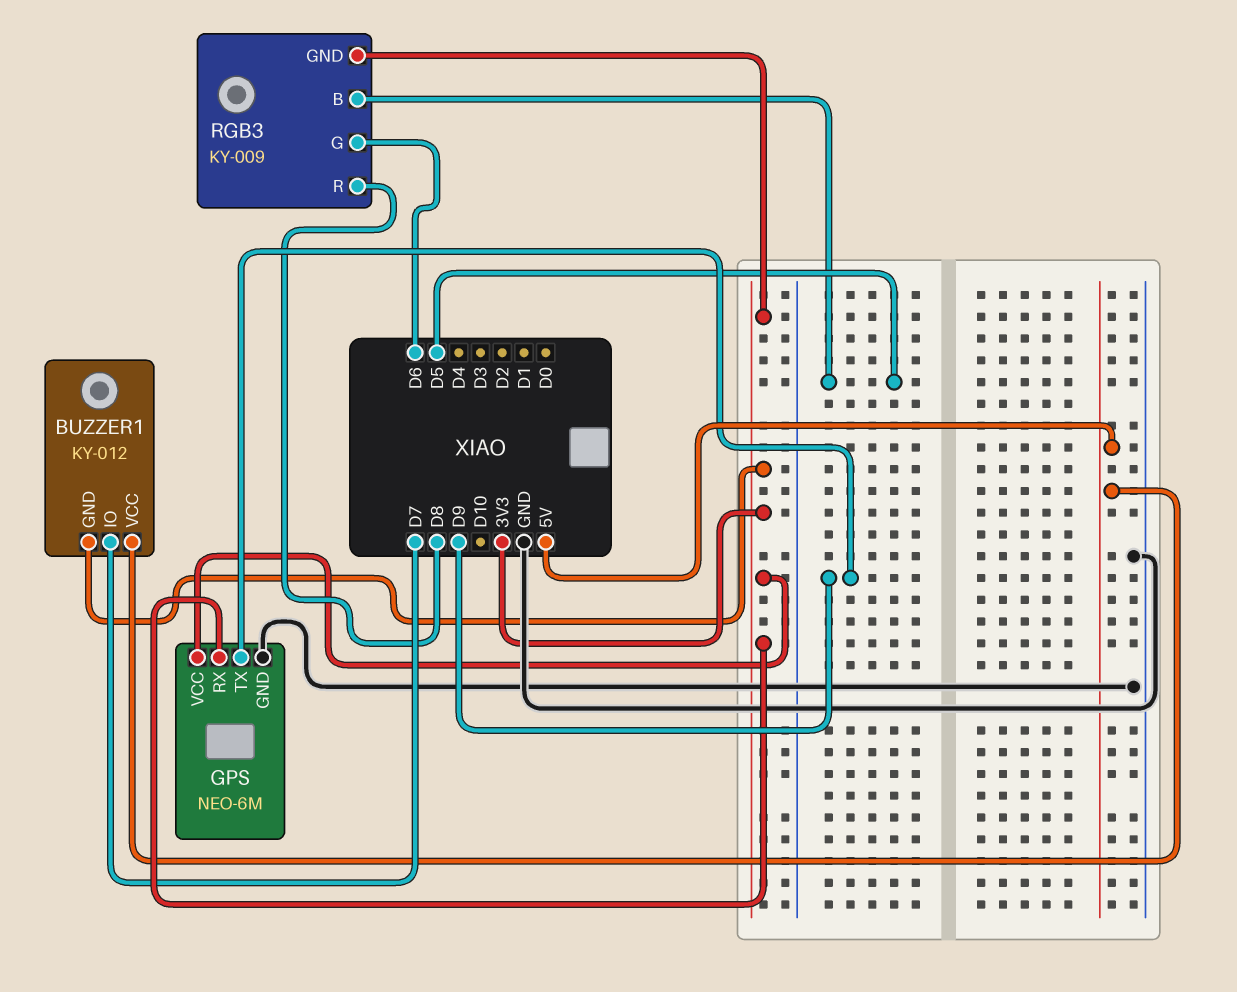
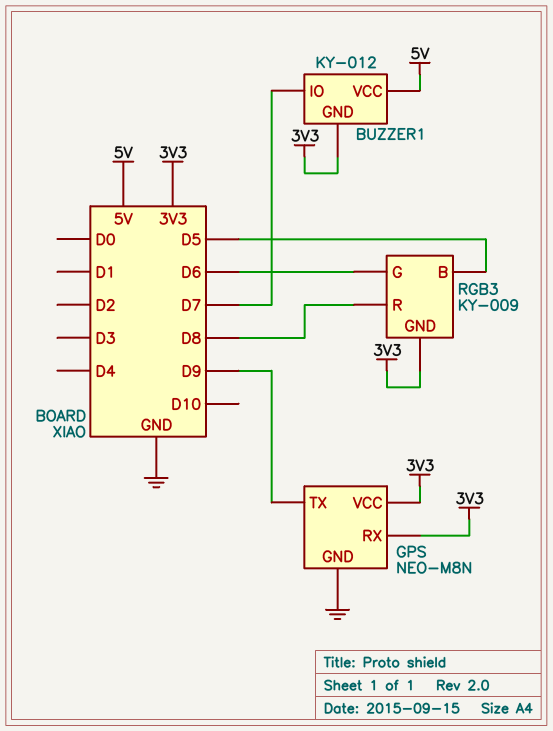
GPS: NEO-6M -> NEO-M8N

